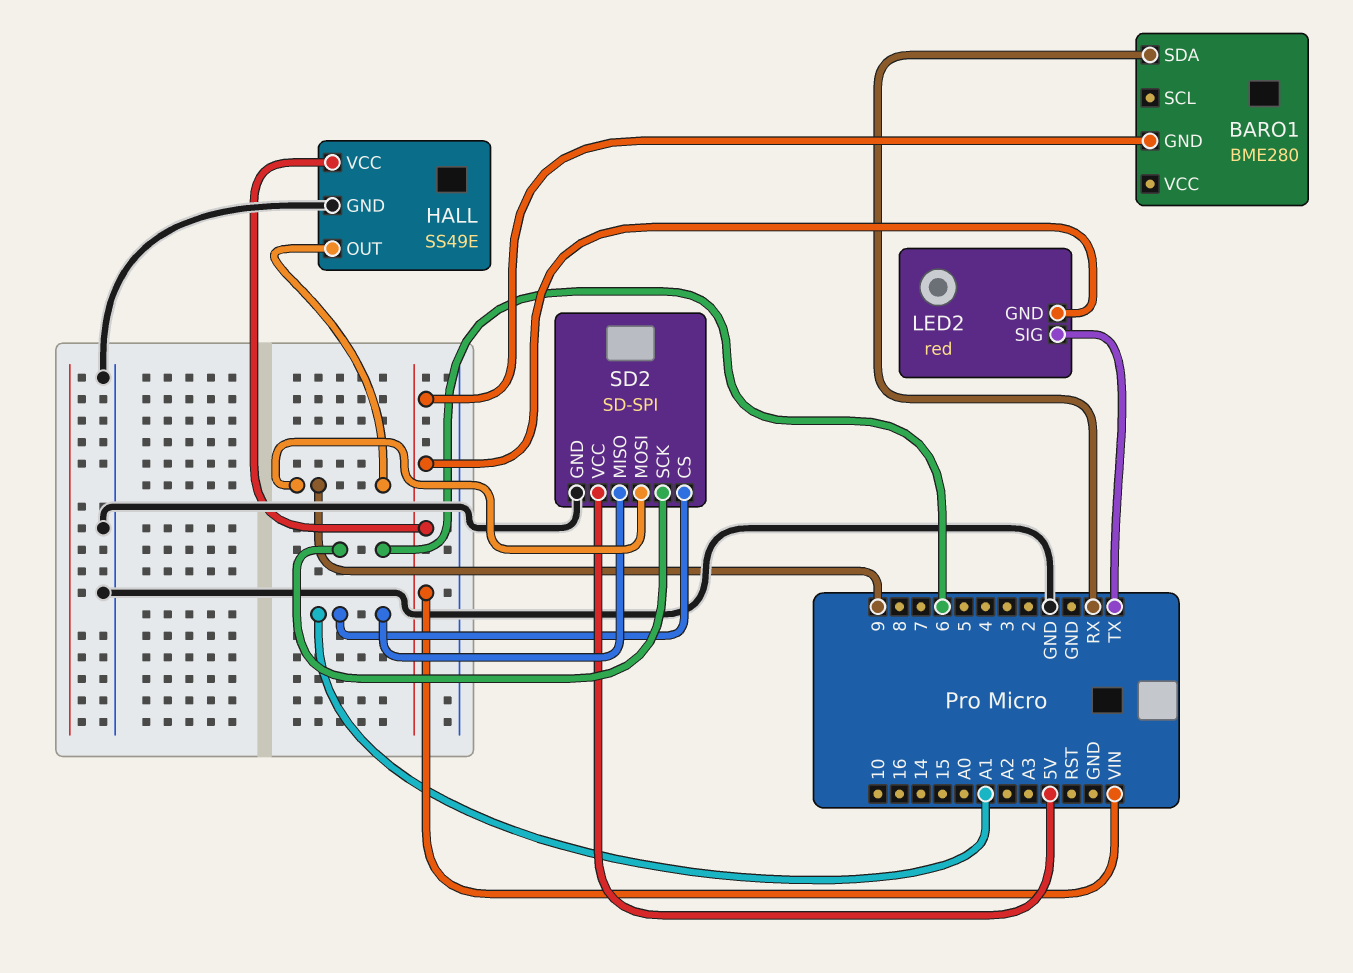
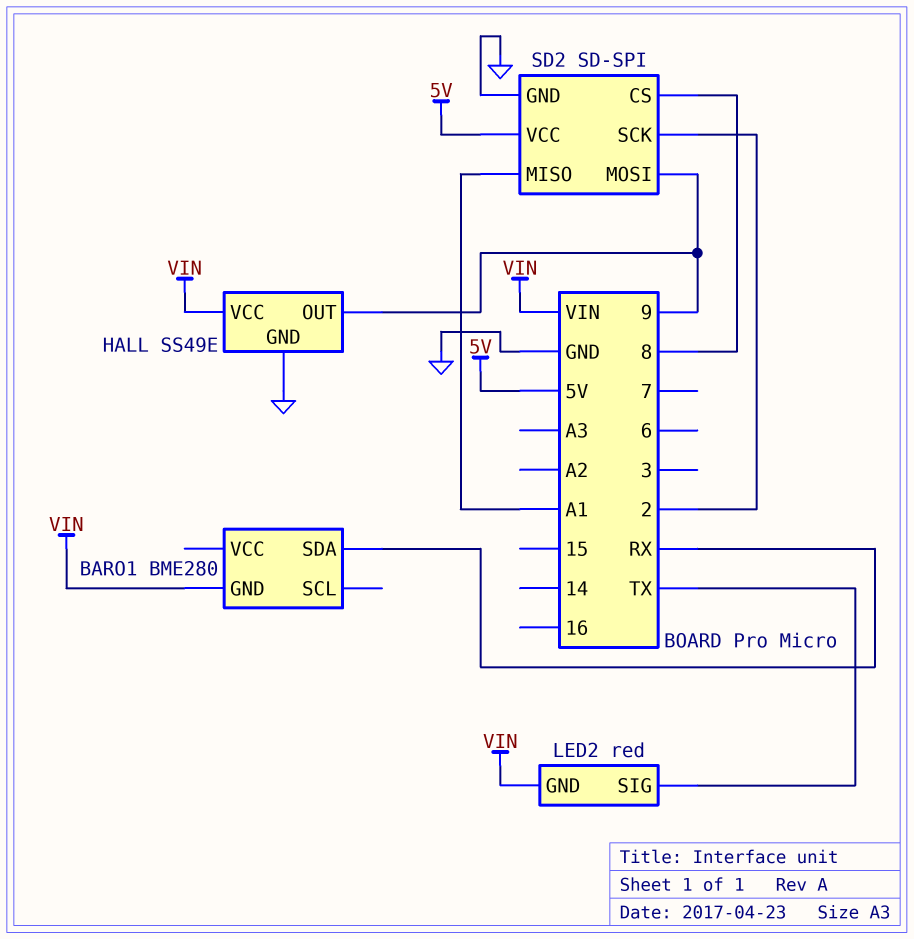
SD2 pin CS: A1 -> 8
SD2 pin SCK: 6 -> 2

